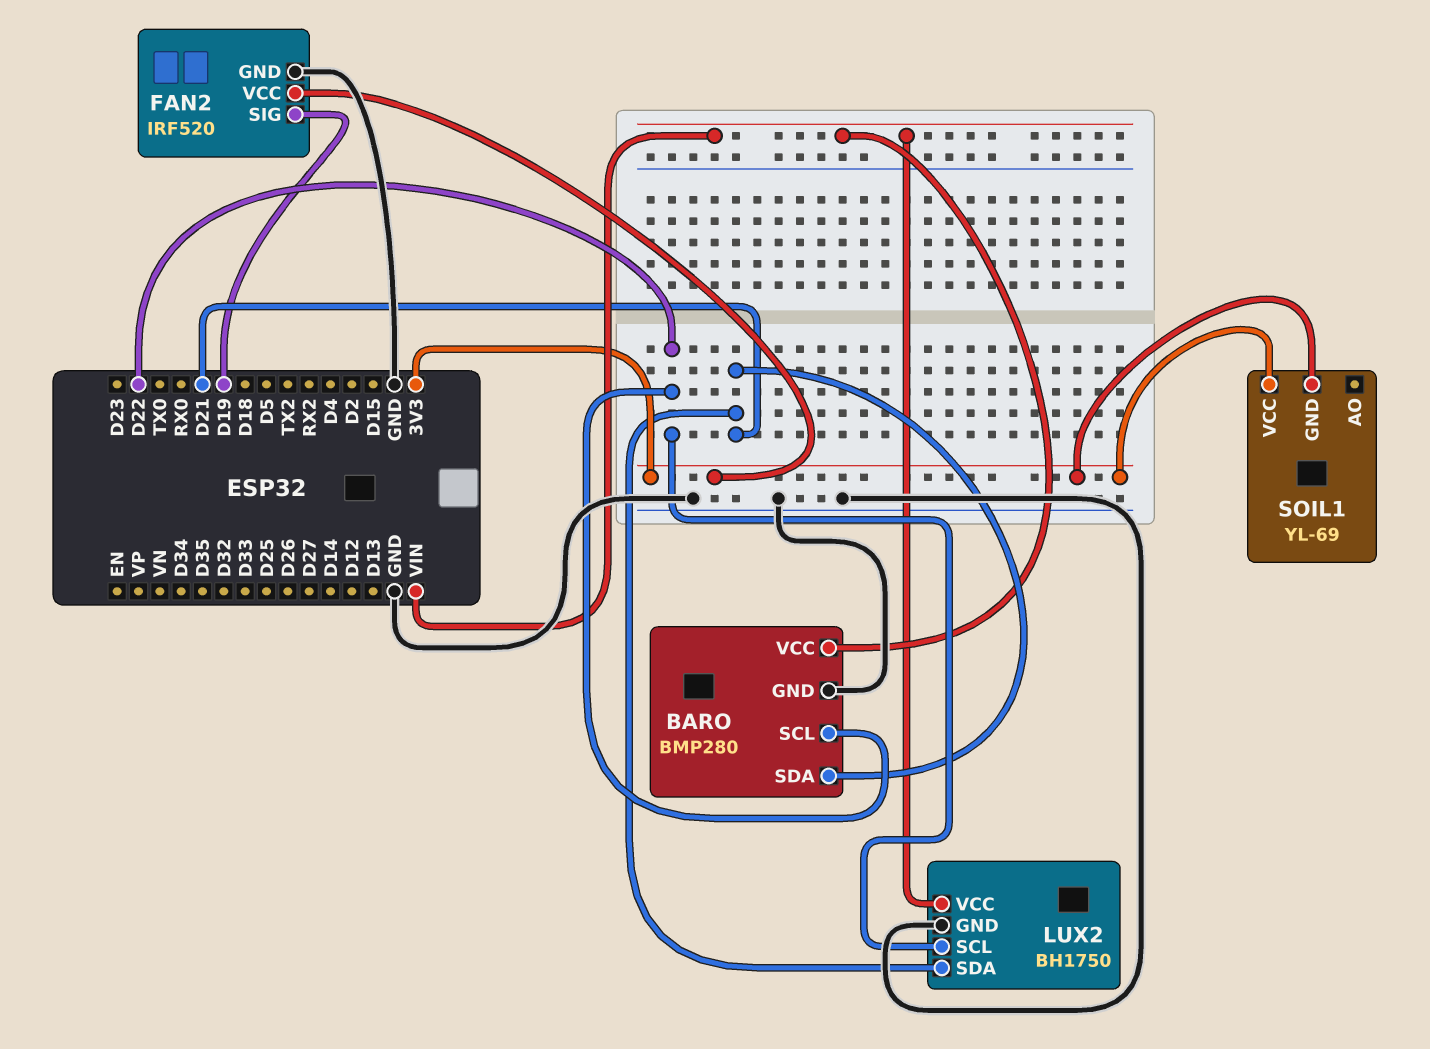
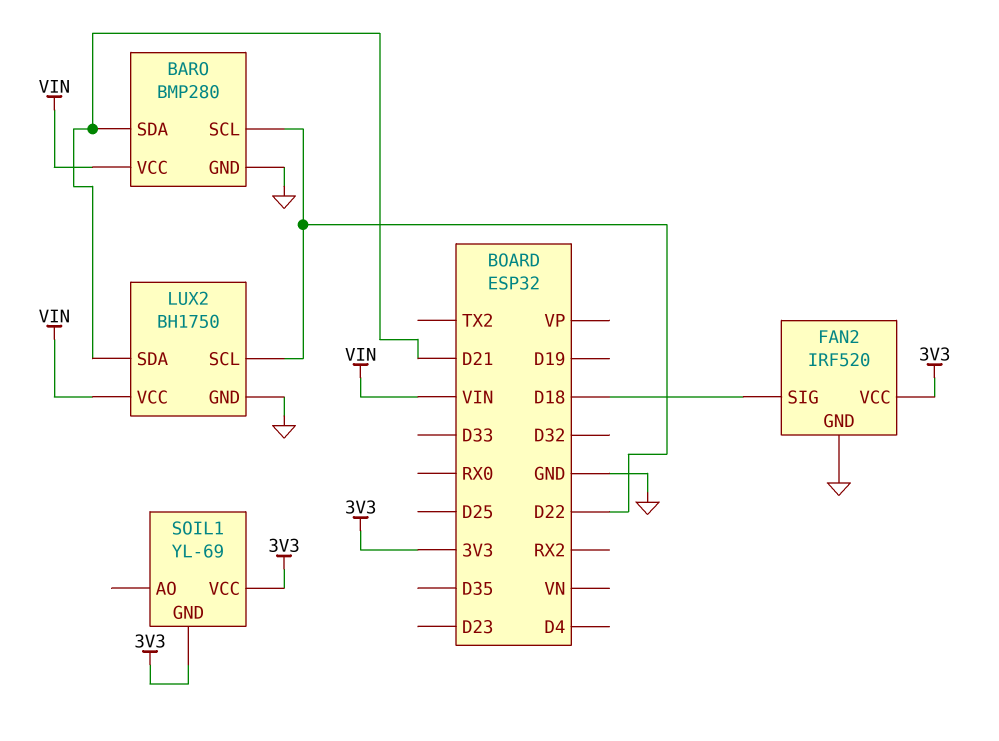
FAN2 pin SIG: D19 -> D18

